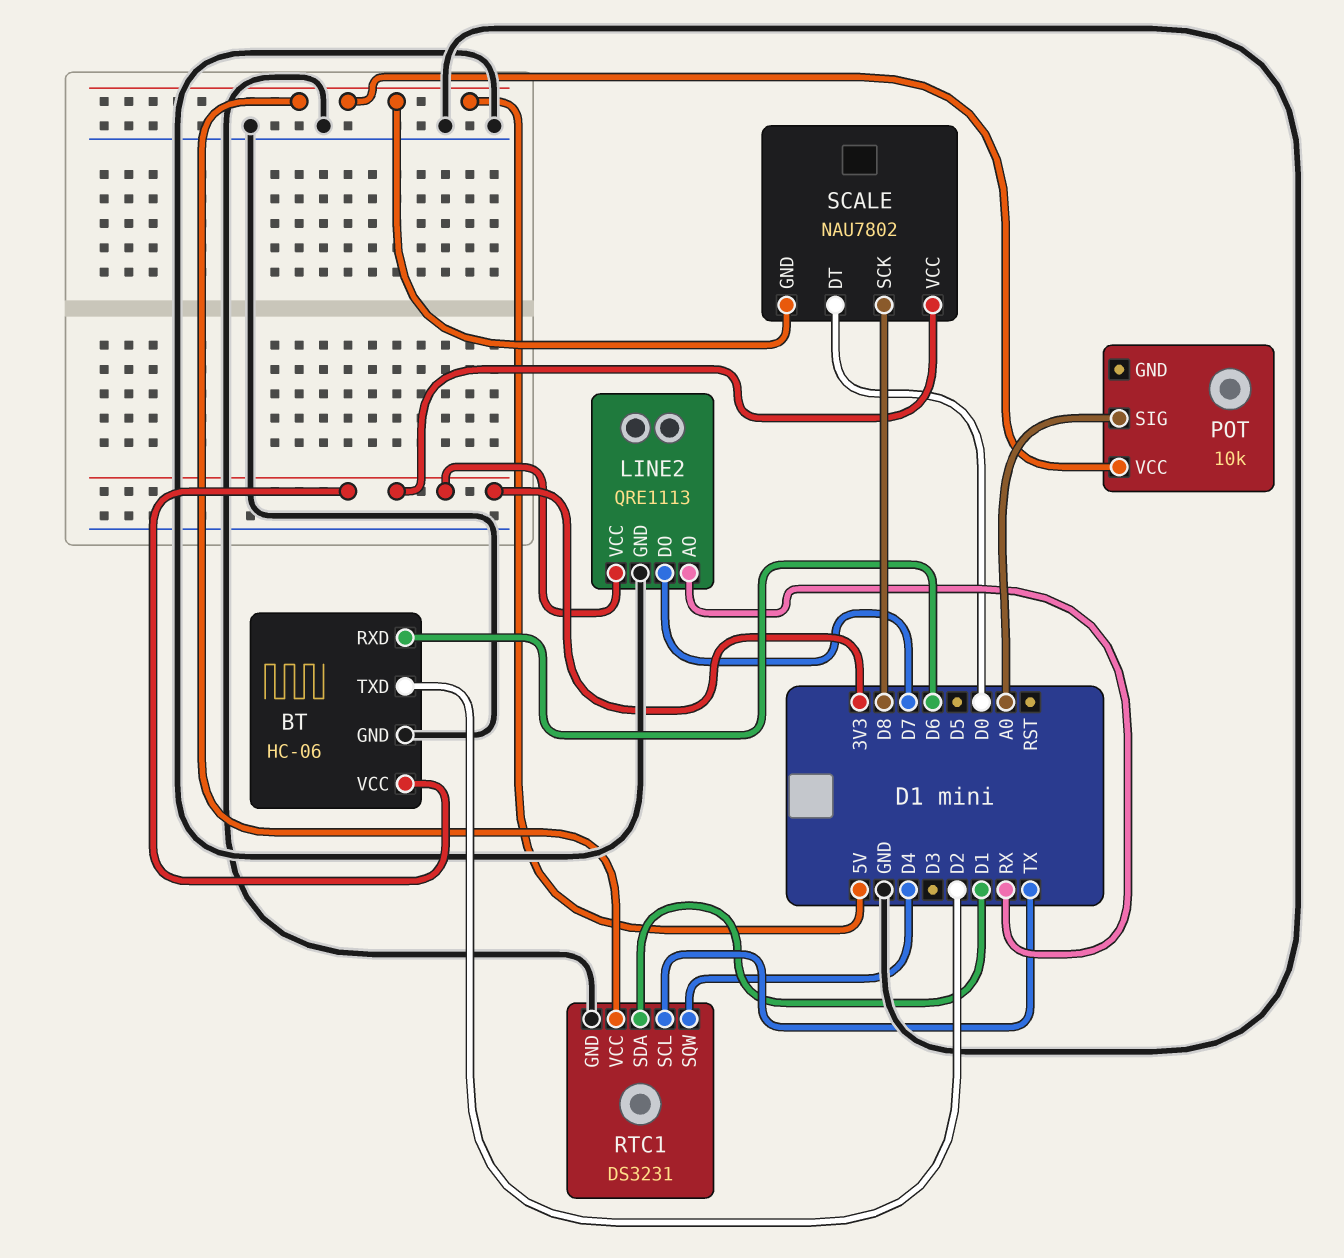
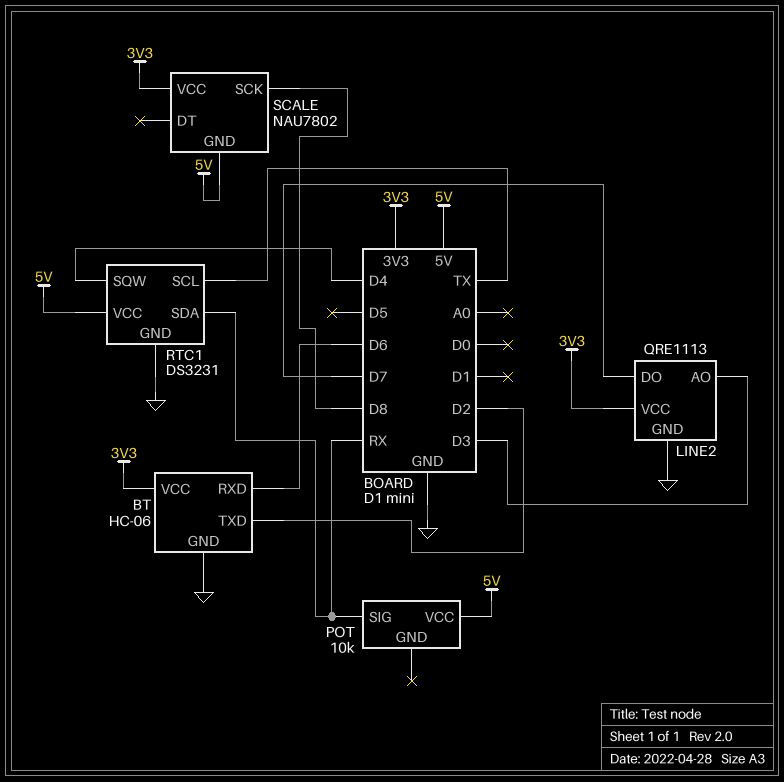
LINE2 pin AO: RX -> D3
POT pin SIG: A0 -> RX
RTC1 pin SDA: D1 -> RX
SCALE pin DT: D0 -> none

